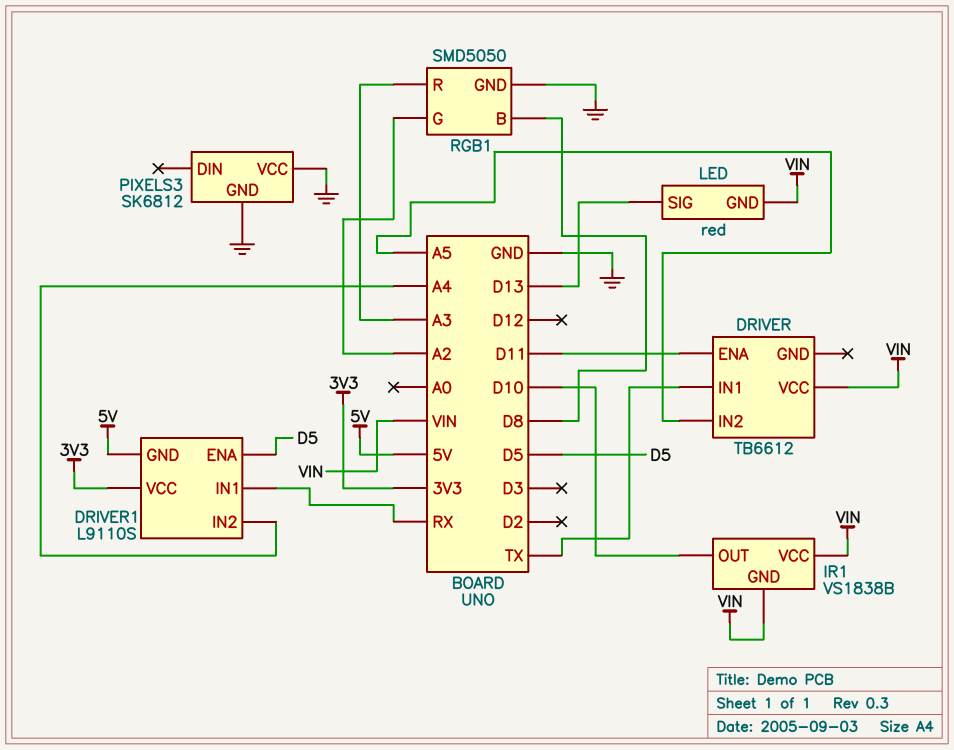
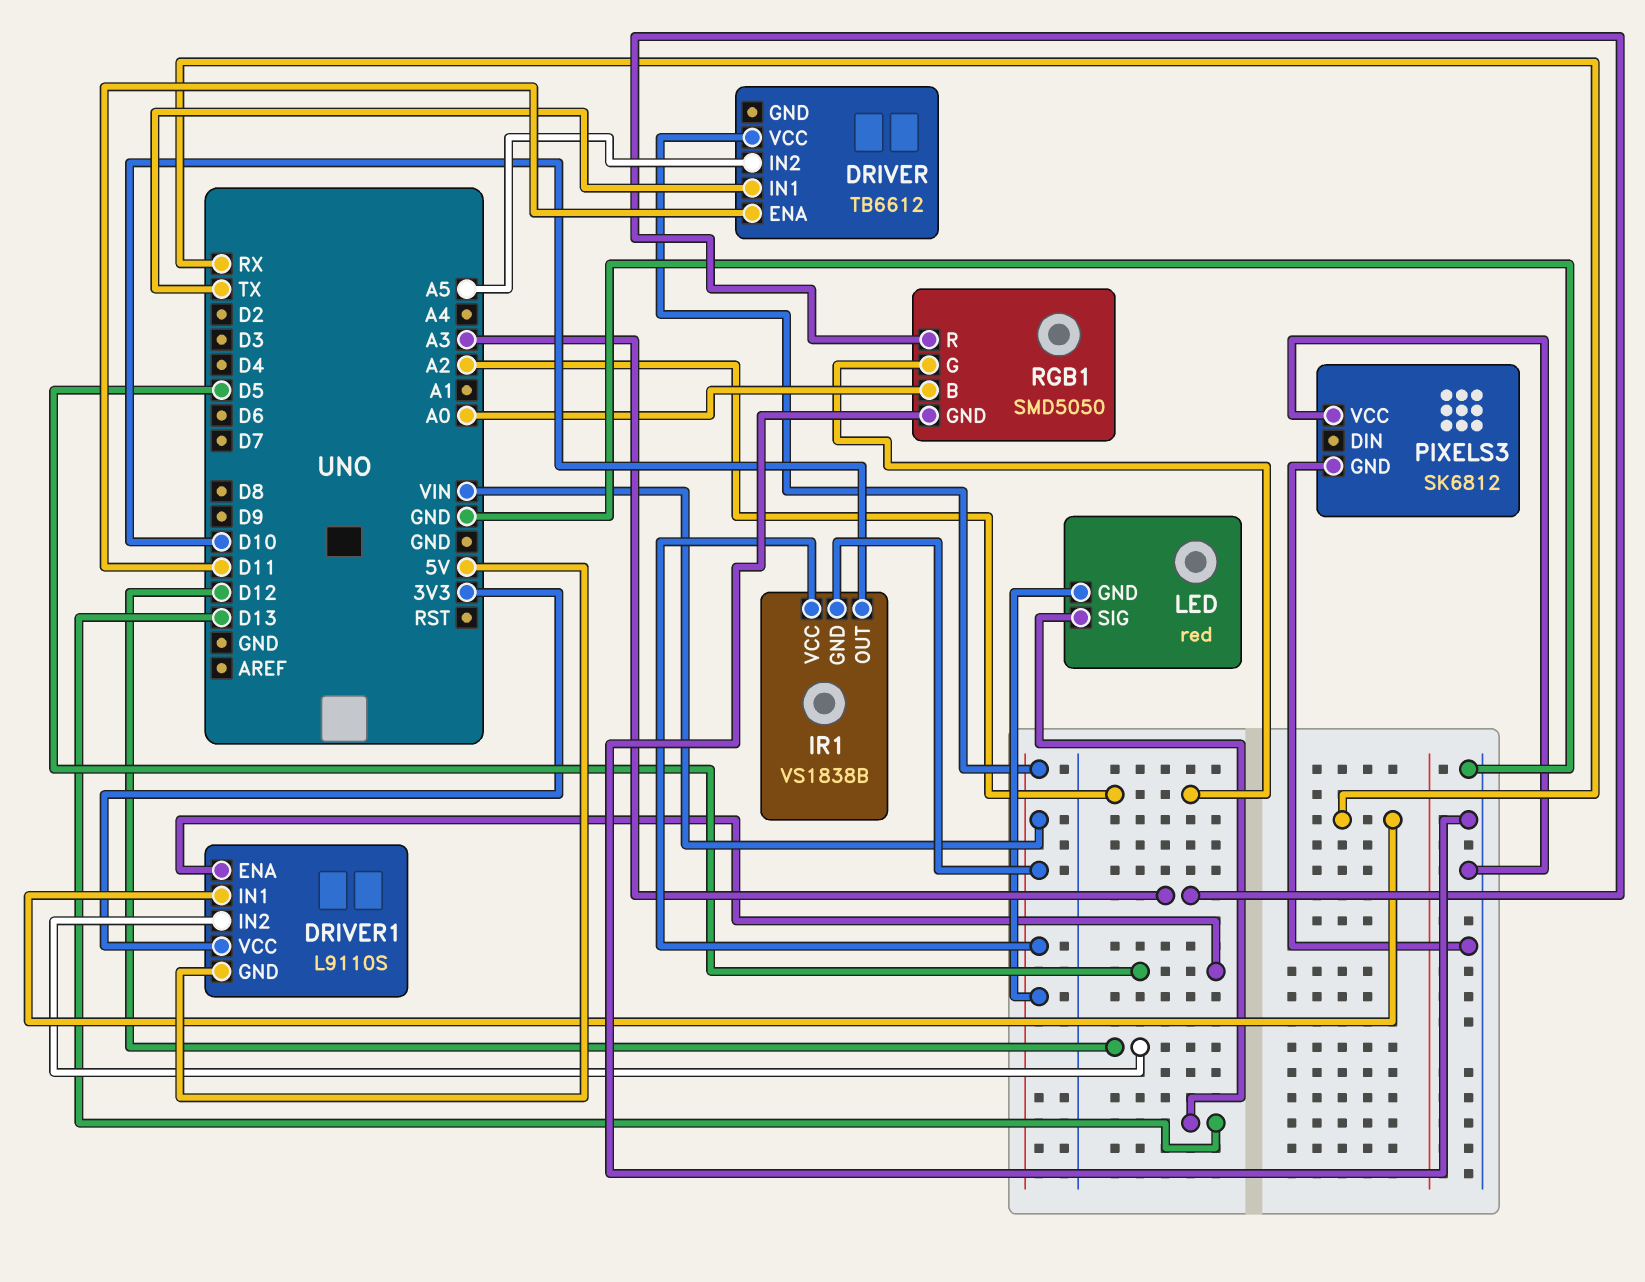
DRIVER1 pin IN2: A4 -> D12
RGB1 pin B: D8 -> A0

